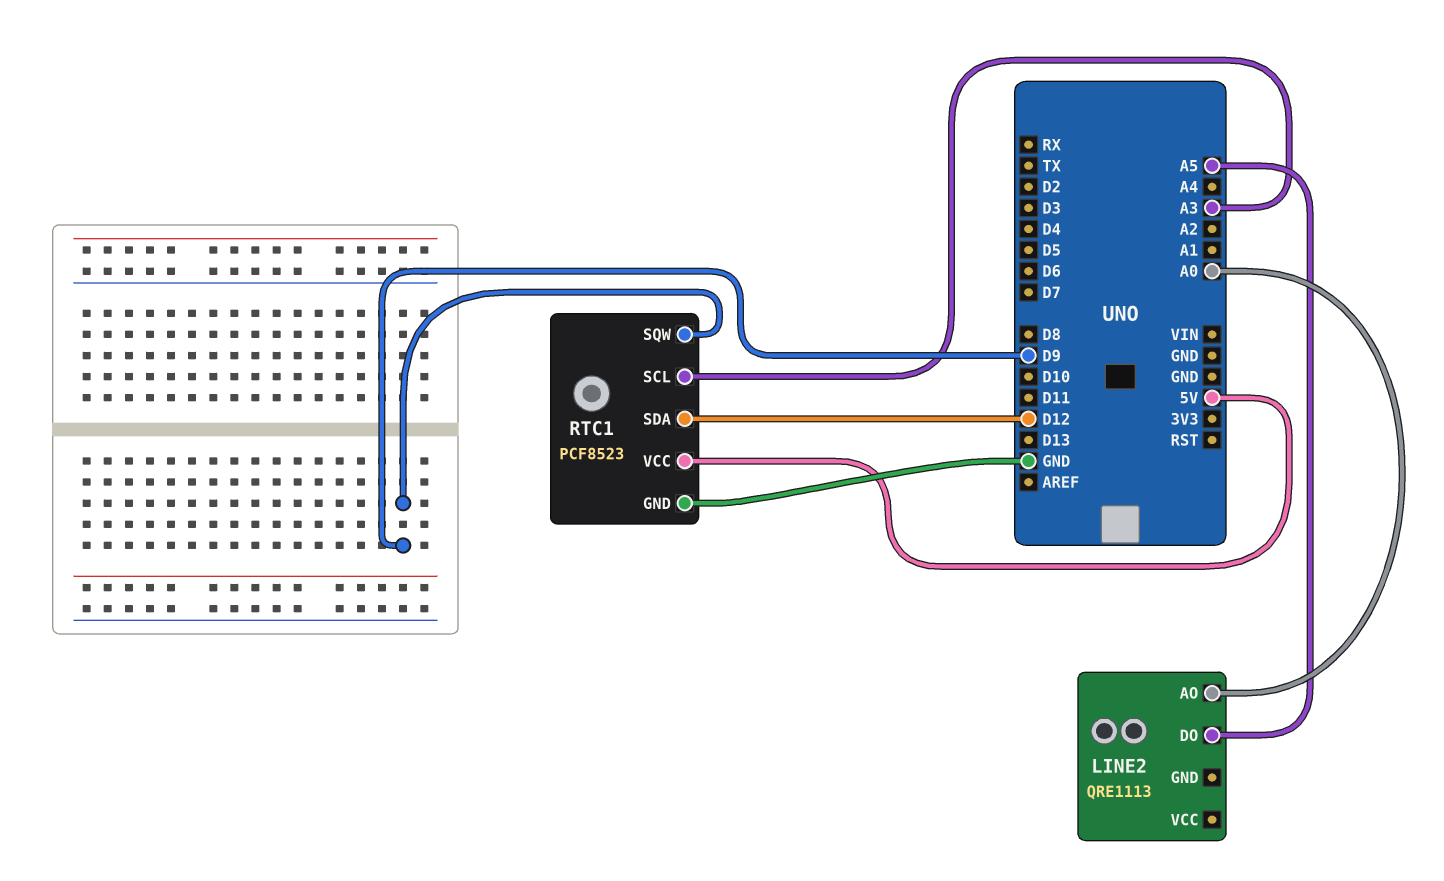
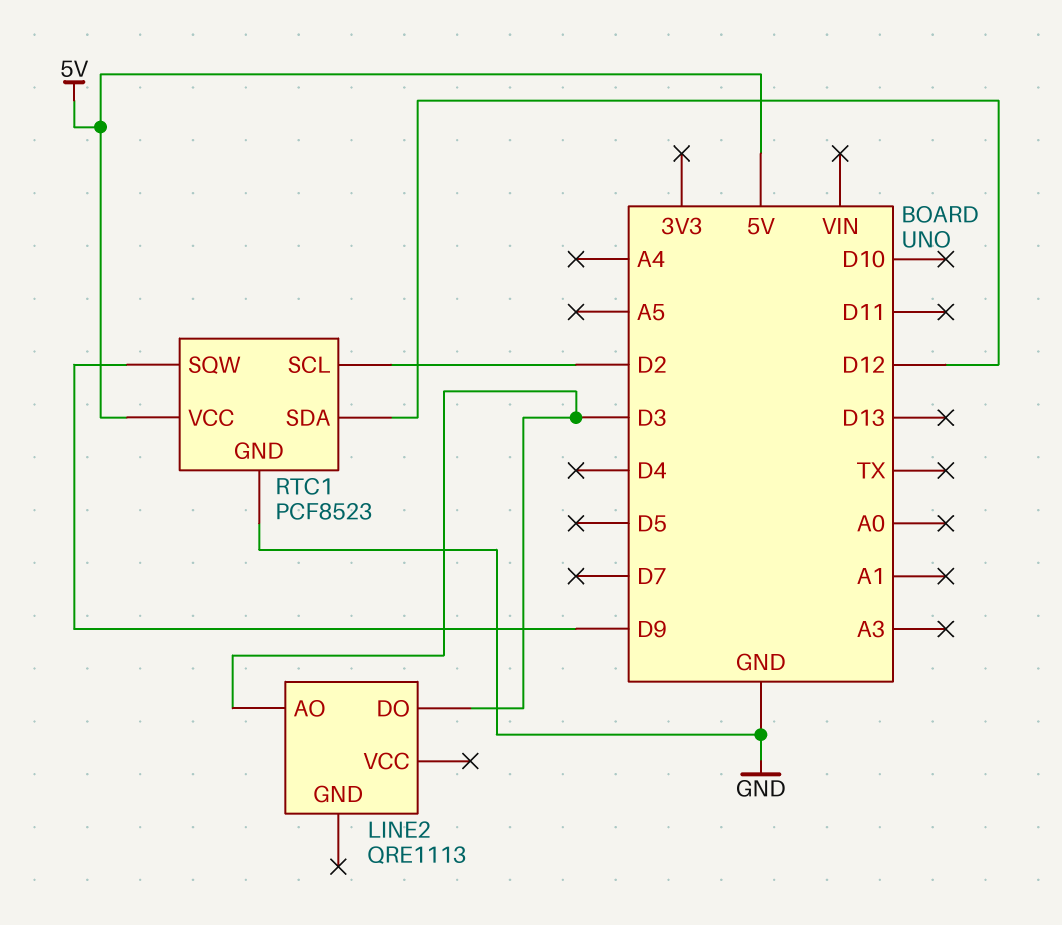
LINE2 pin AO: A0 -> D3
LINE2 pin DO: A5 -> D3
RTC1 pin SCL: A3 -> D2

